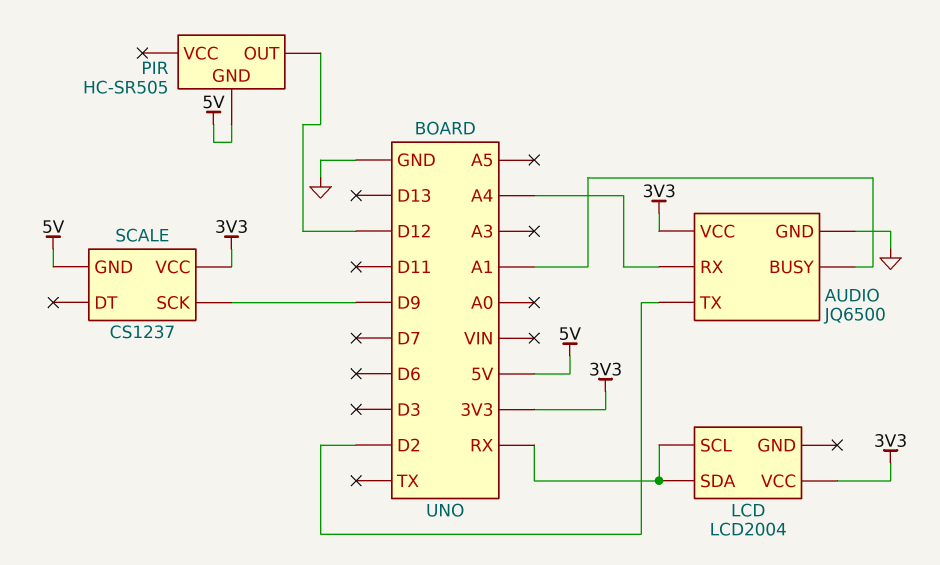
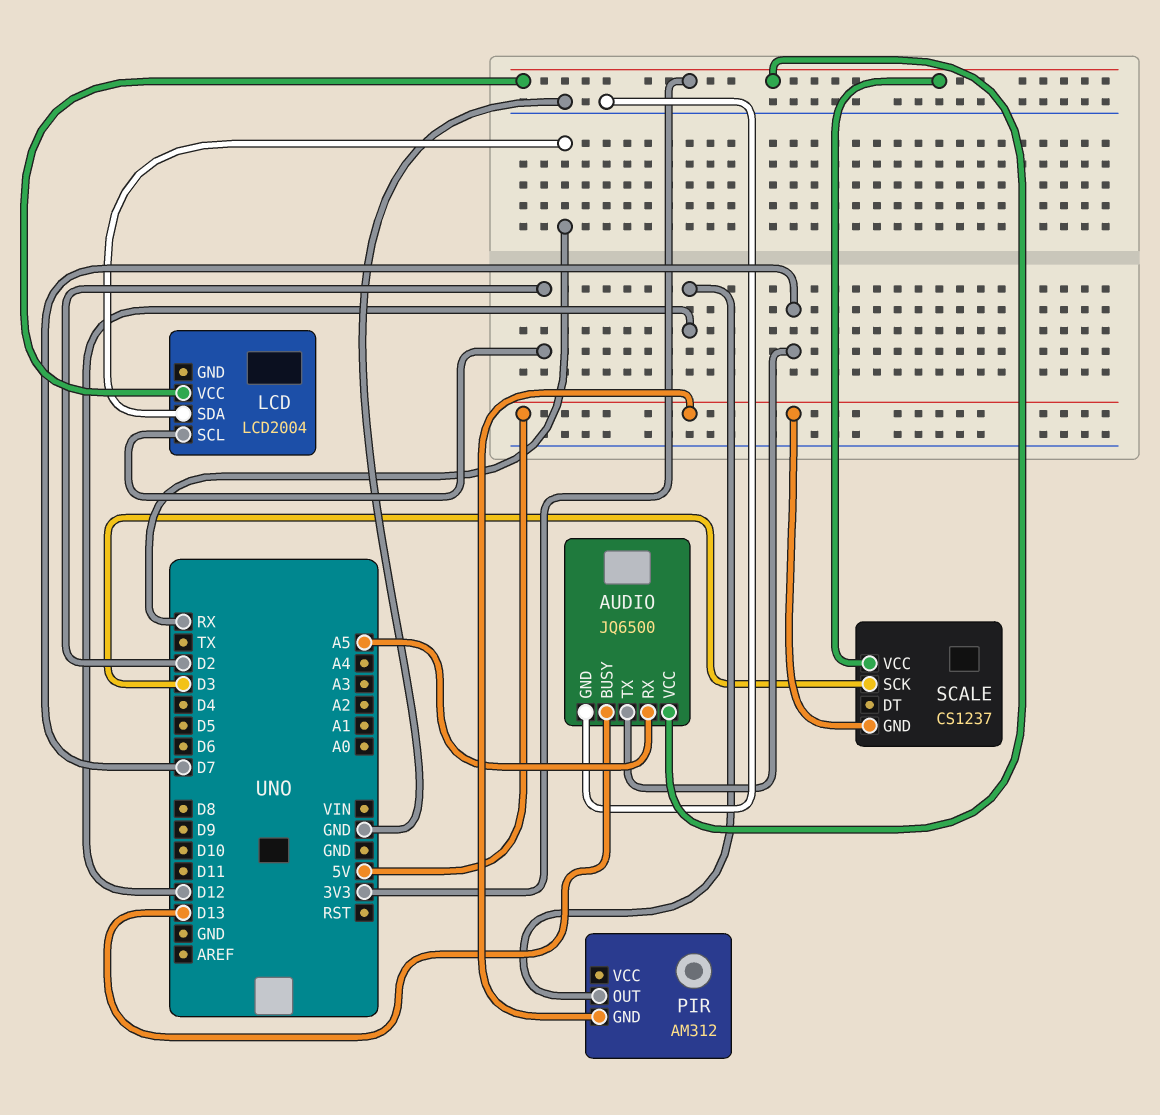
AUDIO pin BUSY: A1 -> D13
AUDIO pin RX: A4 -> A5
AUDIO pin TX: D2 -> D7
LCD pin SCL: RX -> D2
PIR: HC-SR505 -> AM312
SCALE pin SCK: D9 -> D3

